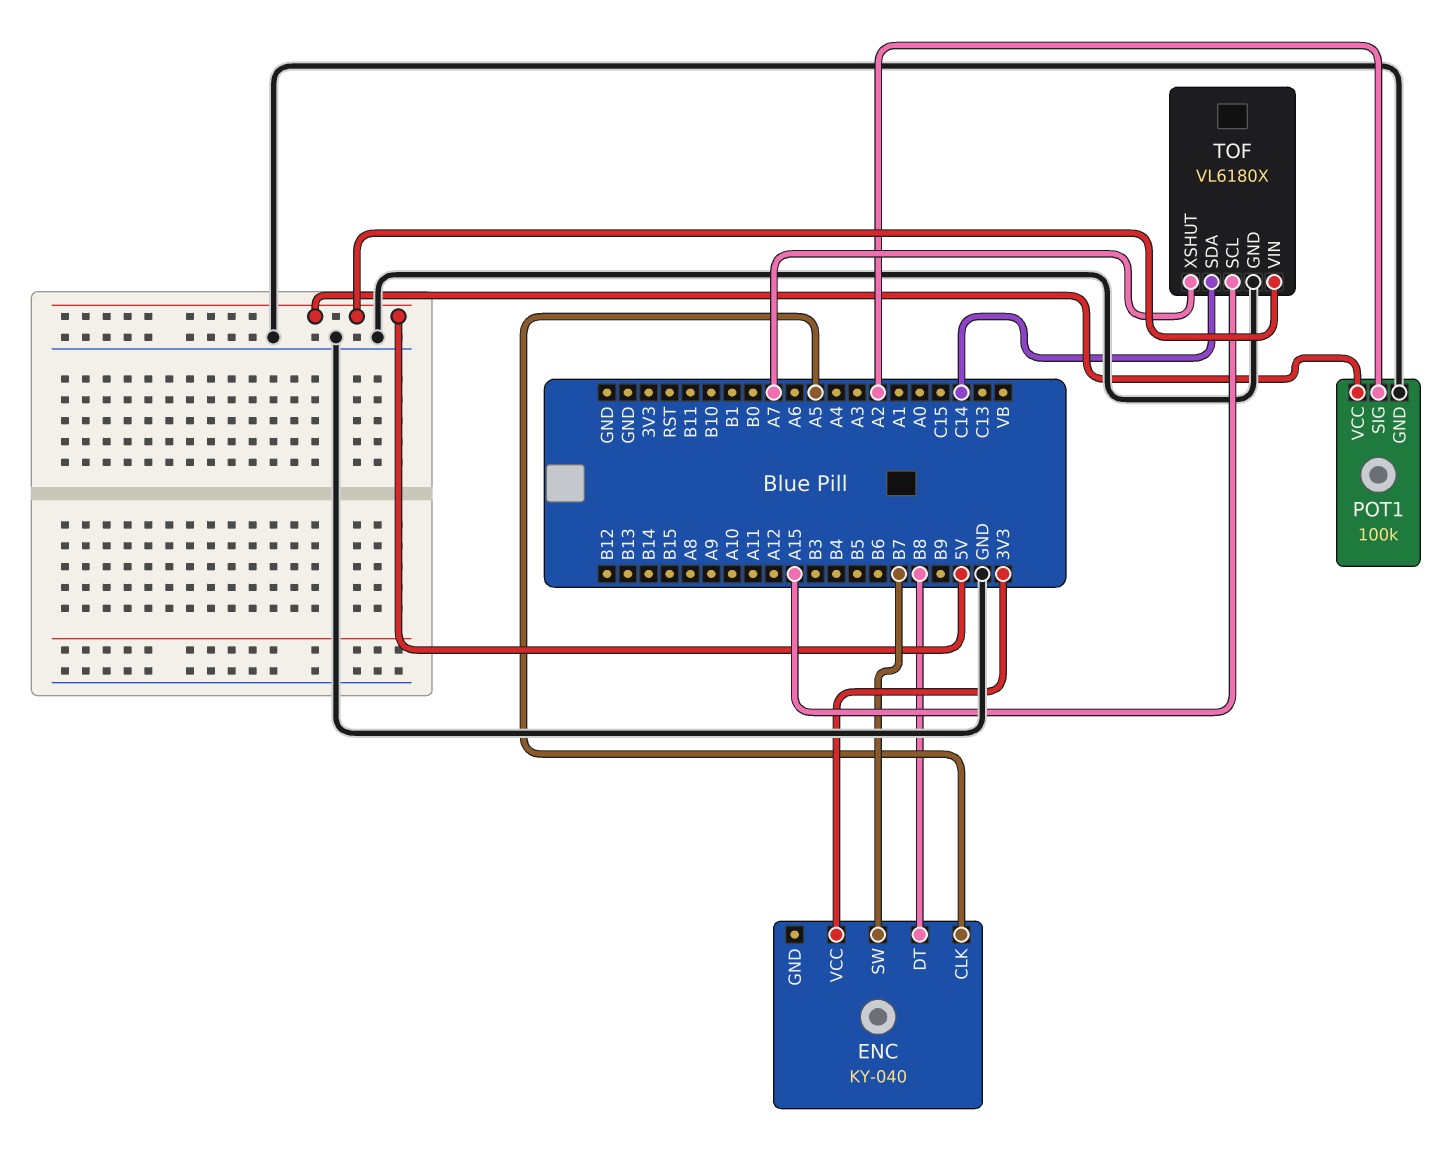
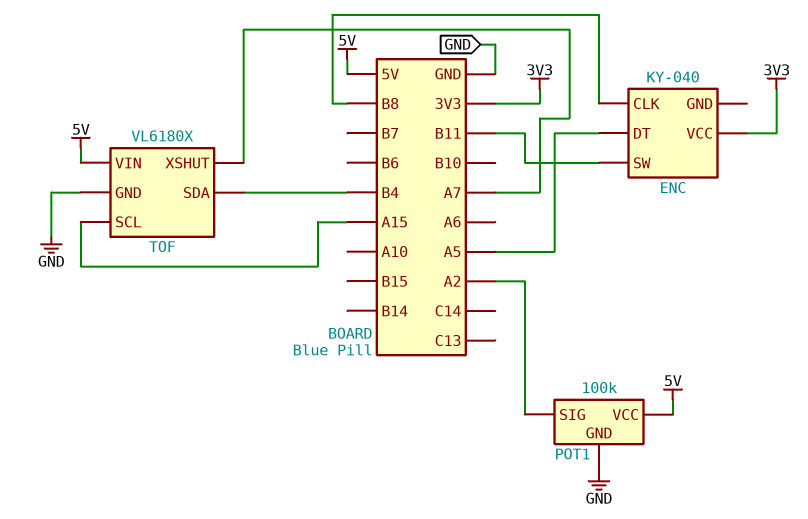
ENC pin CLK: A5 -> B8
ENC pin DT: B8 -> A5
ENC pin SW: B7 -> B11
TOF pin SDA: C14 -> B4

